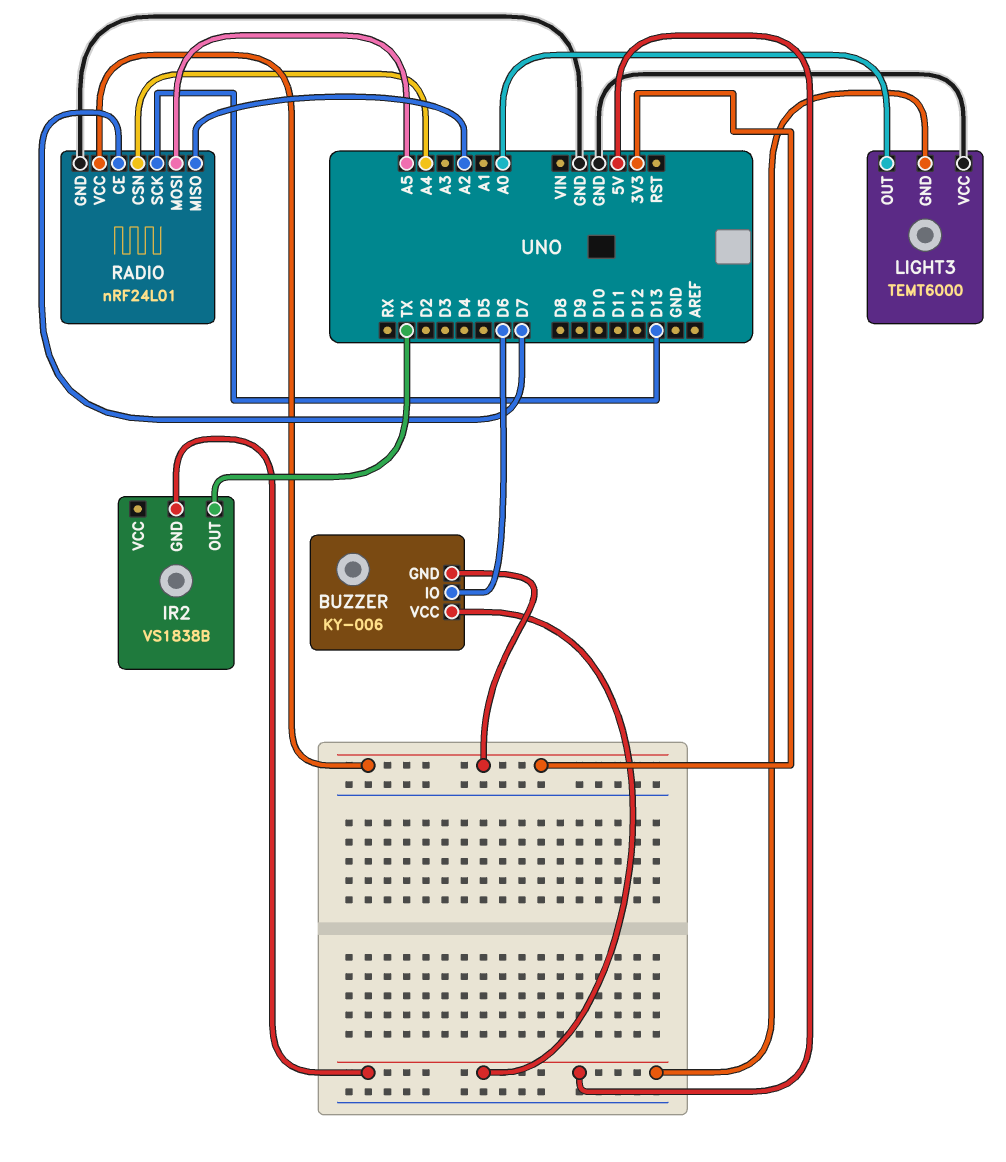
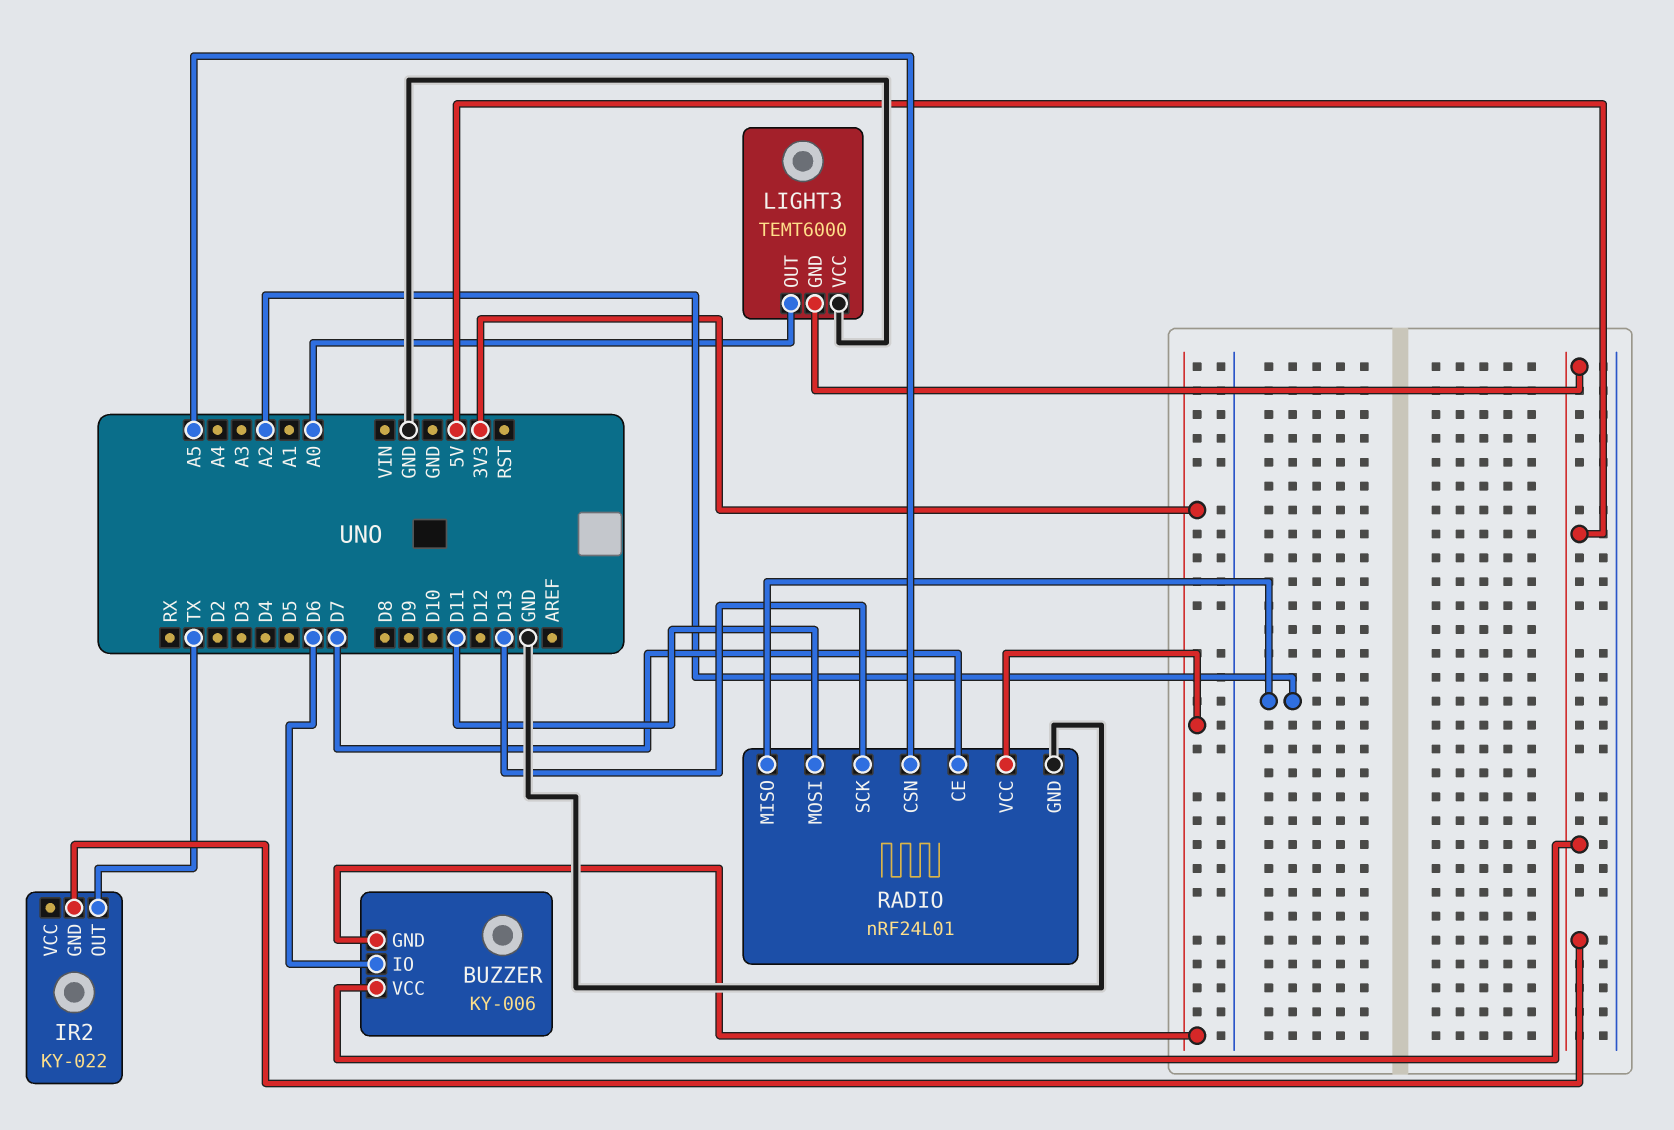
IR2: VS1838B -> KY-022
RADIO pin CSN: A4 -> A5
RADIO pin MOSI: A5 -> D11

